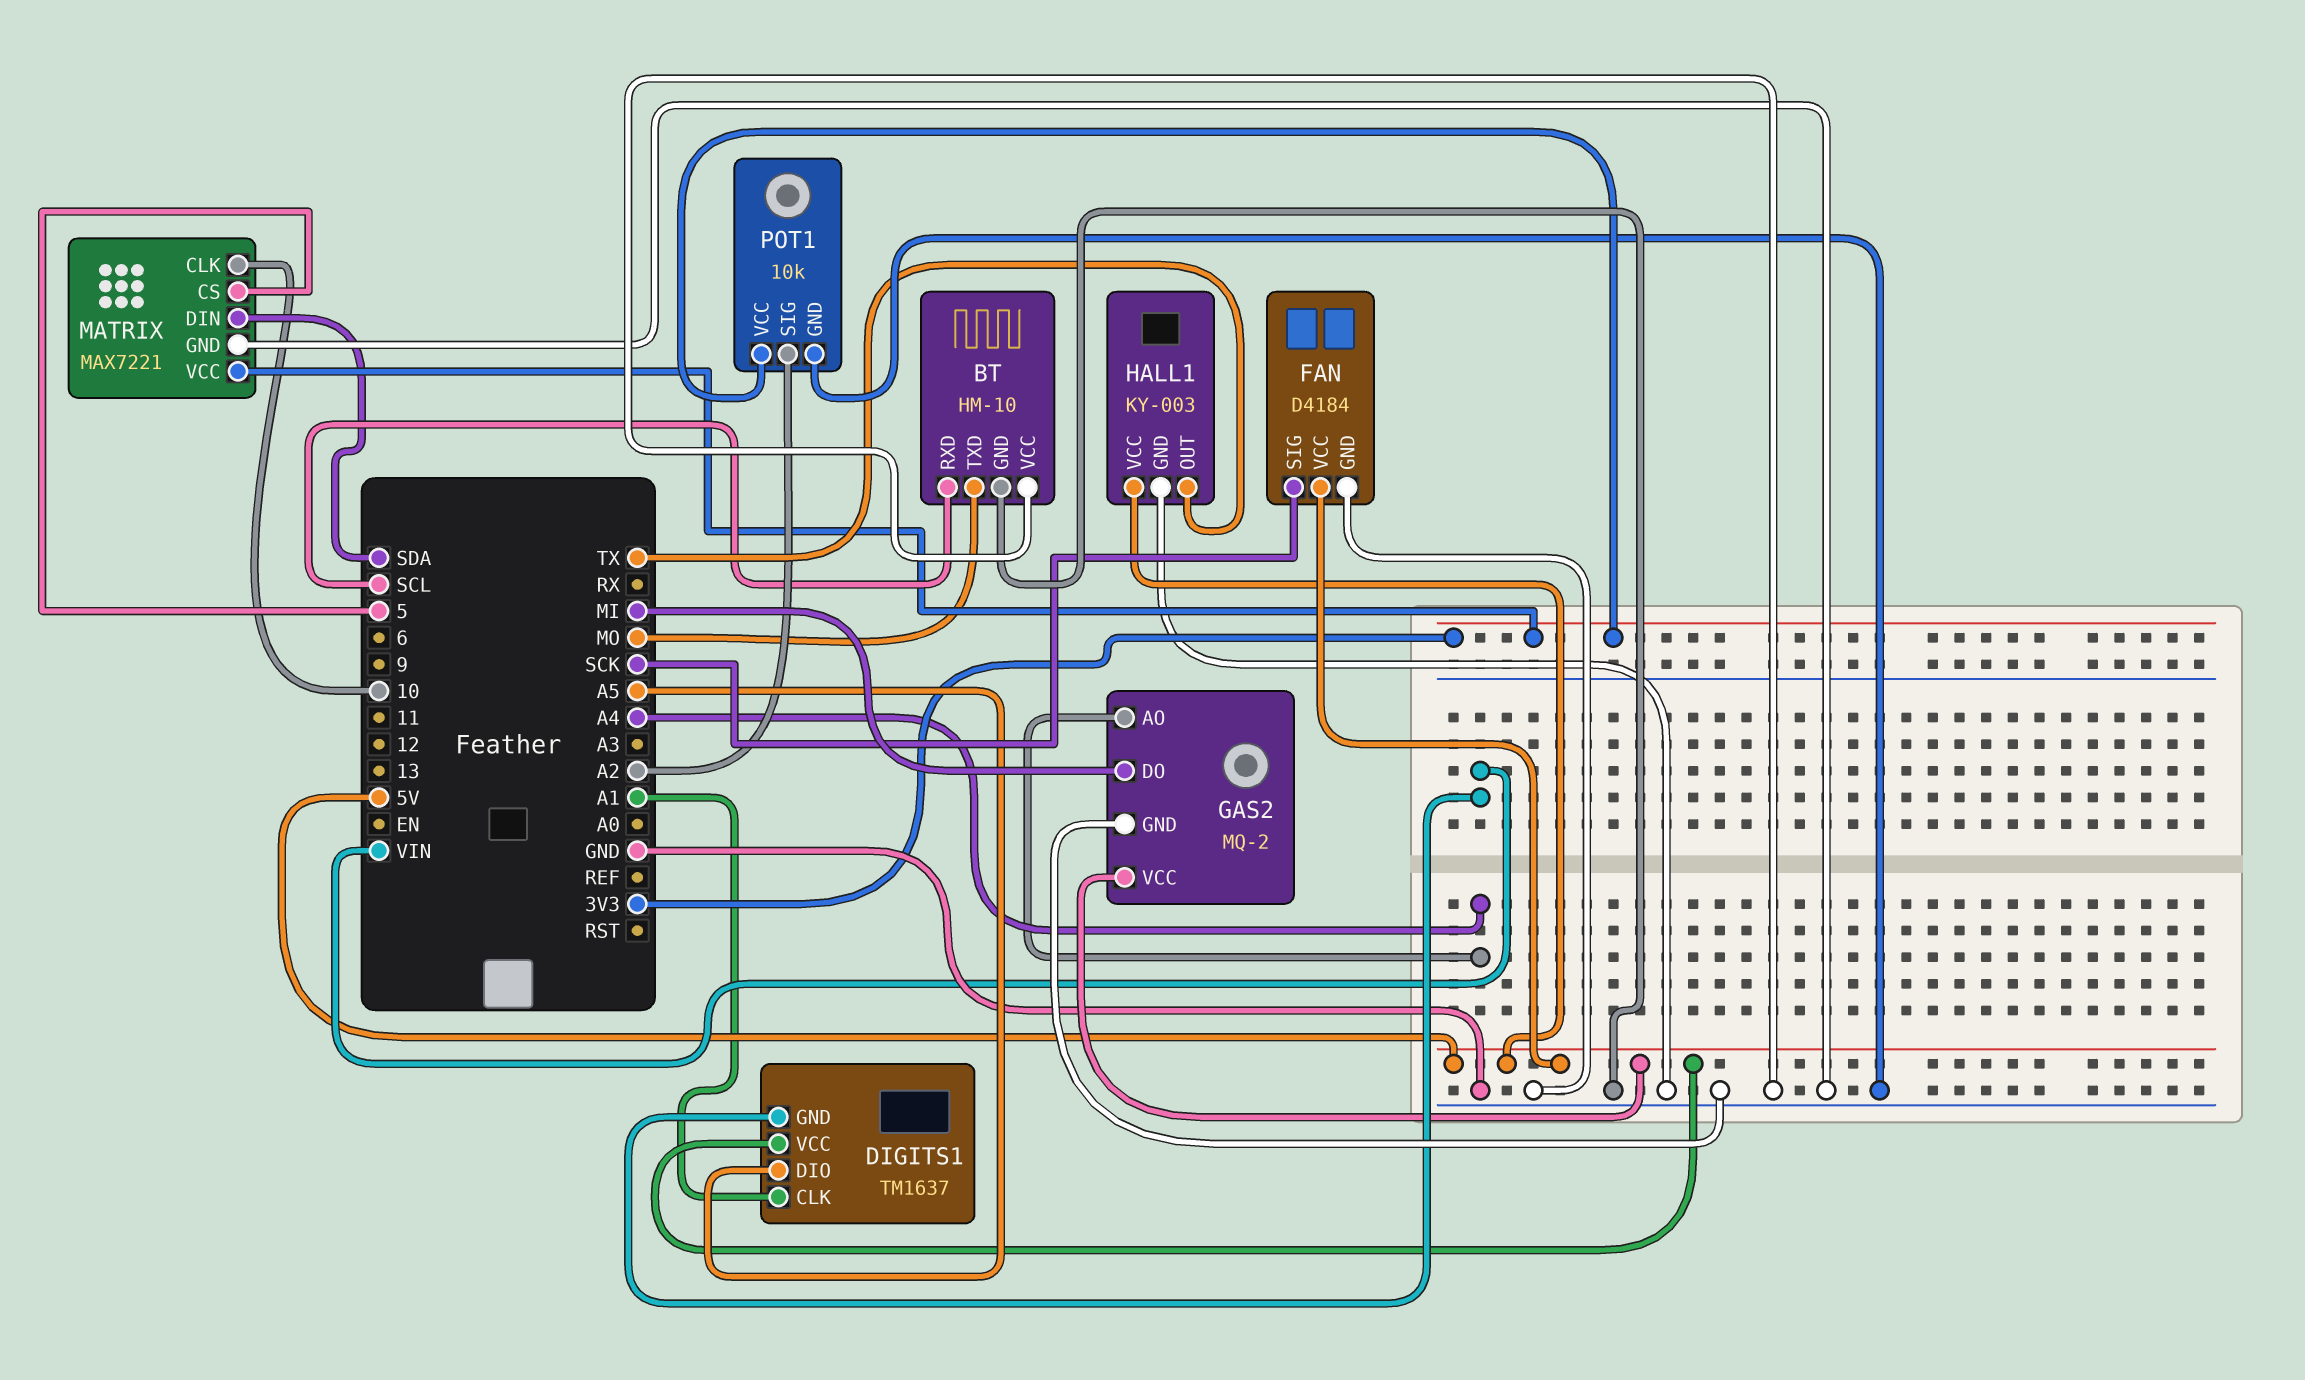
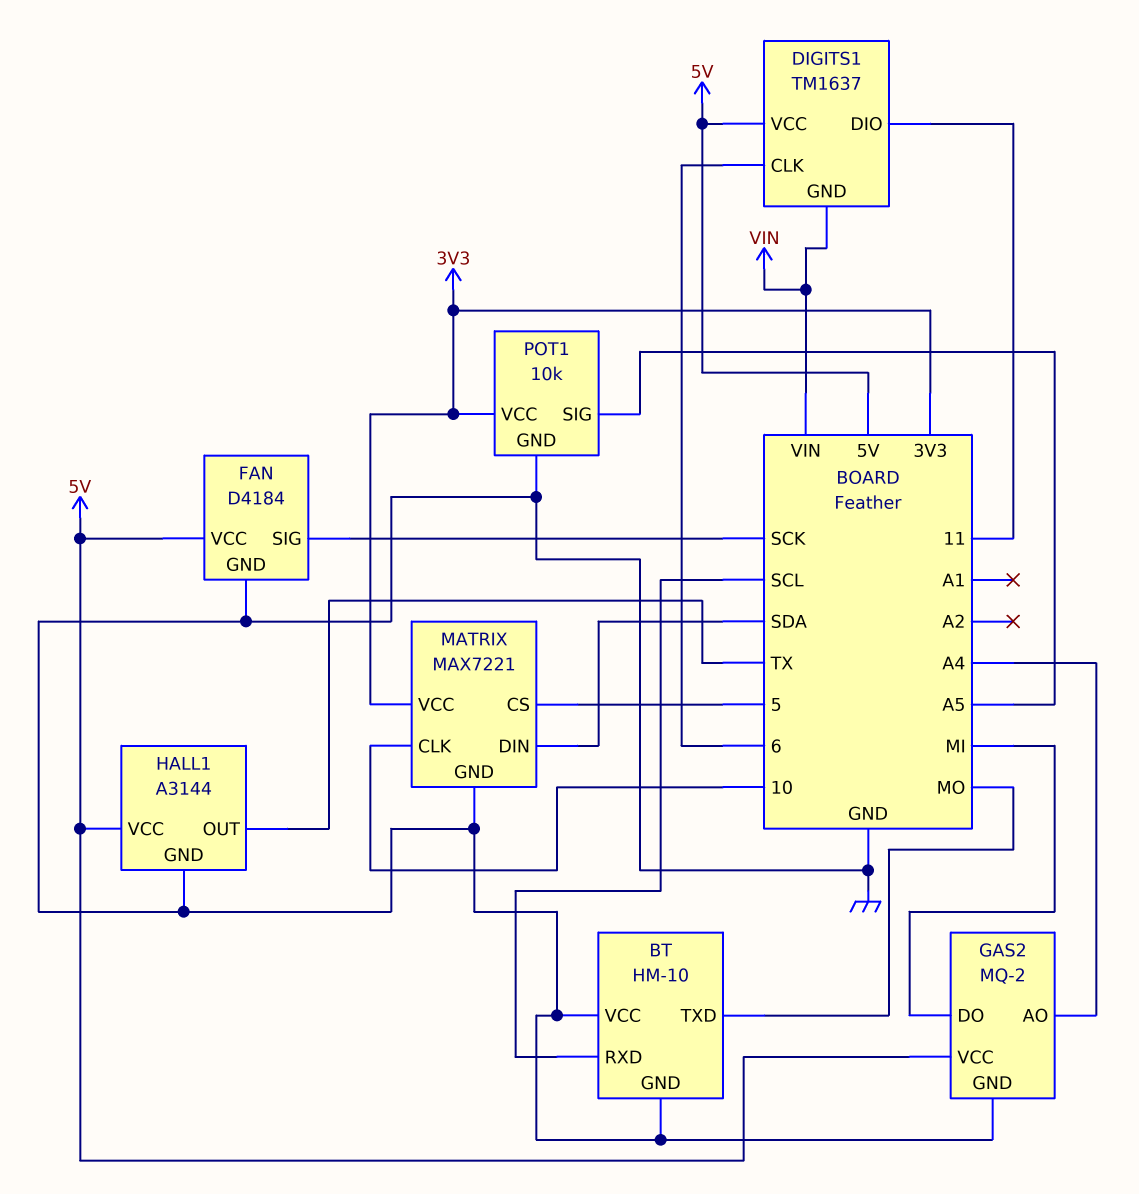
DIGITS1 pin CLK: A1 -> 6
DIGITS1 pin DIO: A5 -> 11
HALL1: KY-003 -> A3144
POT1 pin SIG: A2 -> A5

